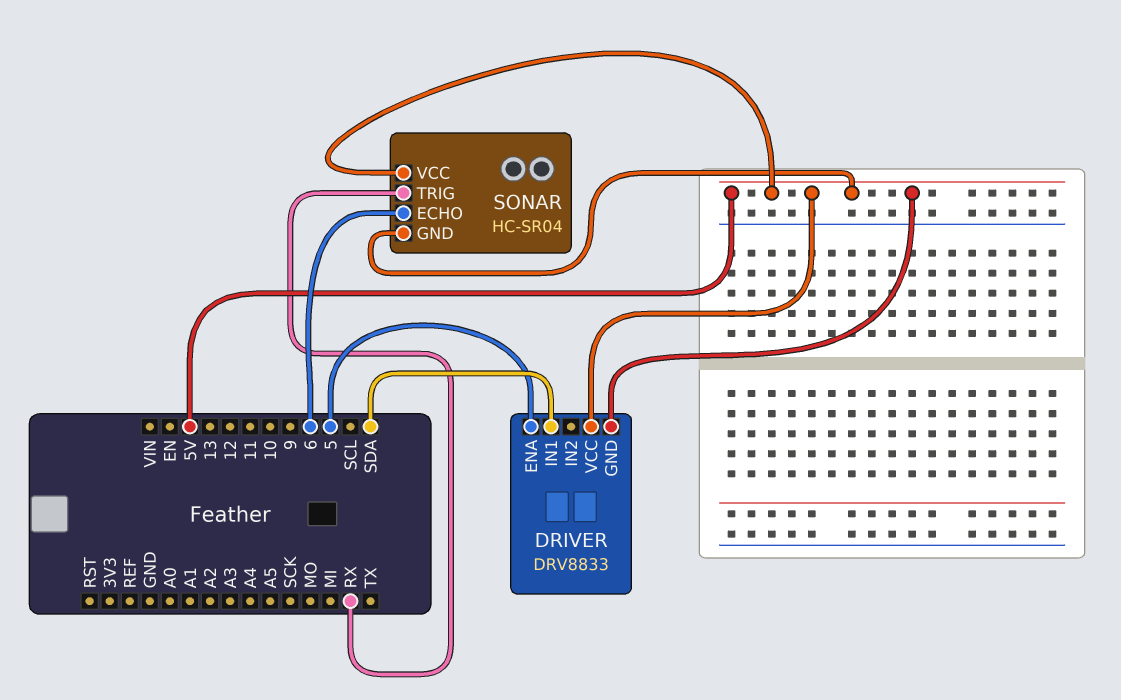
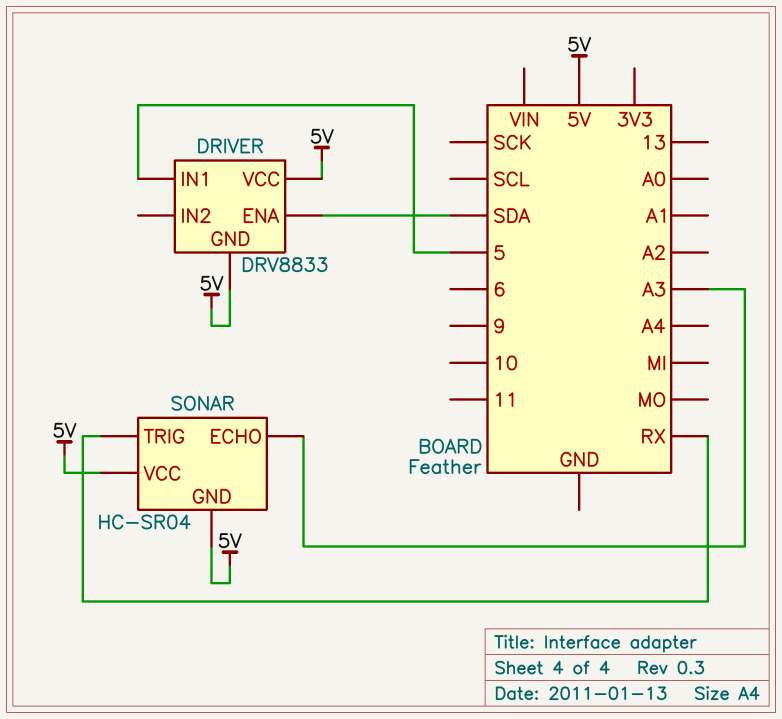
DRIVER pin ENA: 5 -> SDA
DRIVER pin IN1: SDA -> 5
SONAR pin ECHO: 6 -> A3

